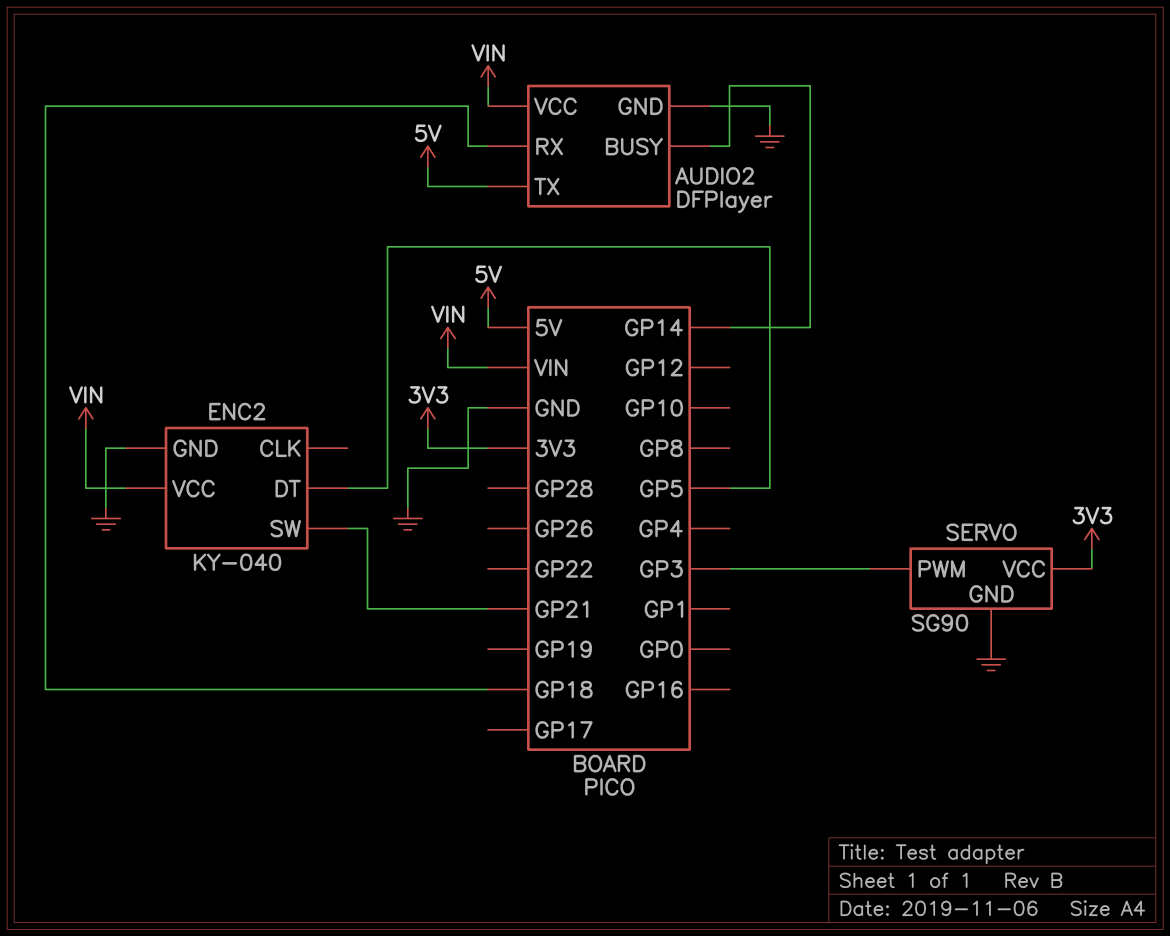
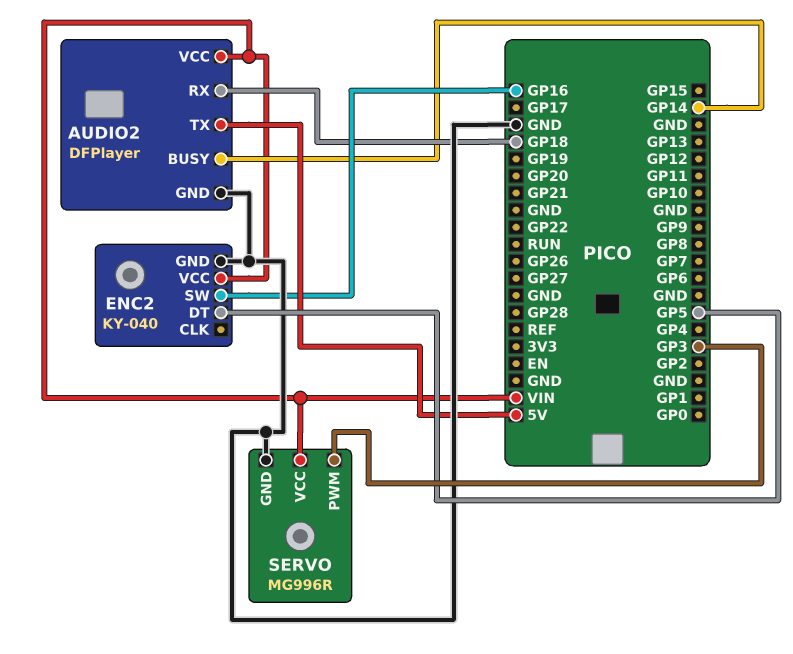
ENC2 pin SW: GP21 -> GP16
SERVO: SG90 -> MG996R
SERVO pin VCC: 3V3 -> VIN

